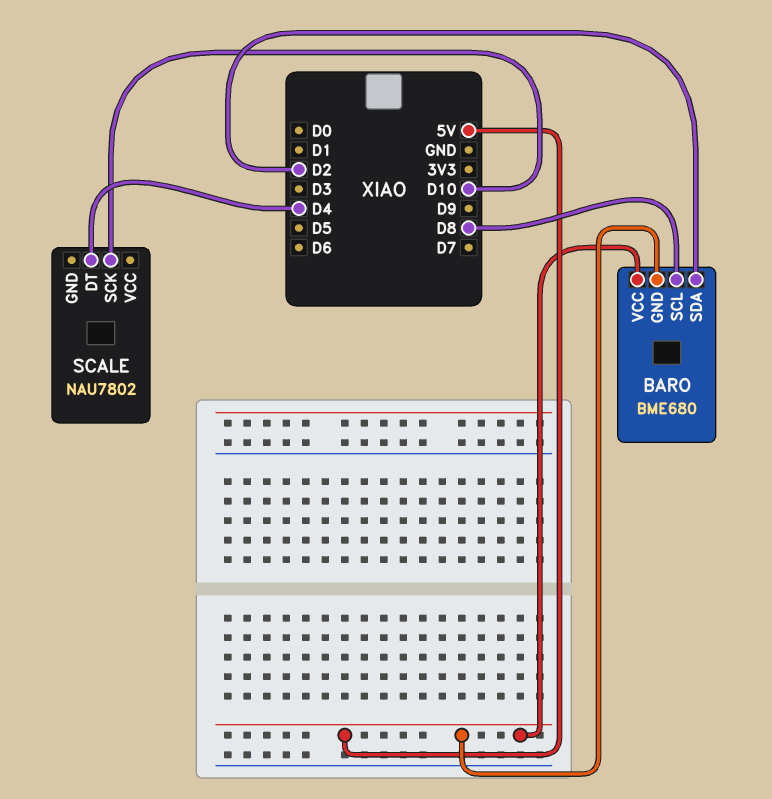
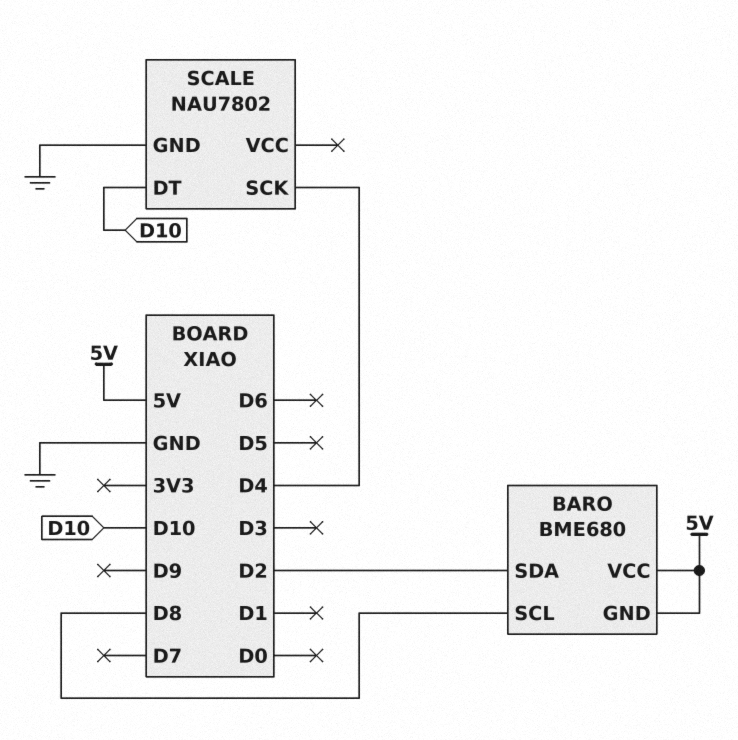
SCALE pin DT: D4 -> D10
SCALE pin GND: none -> GND
SCALE pin SCK: D10 -> D4

